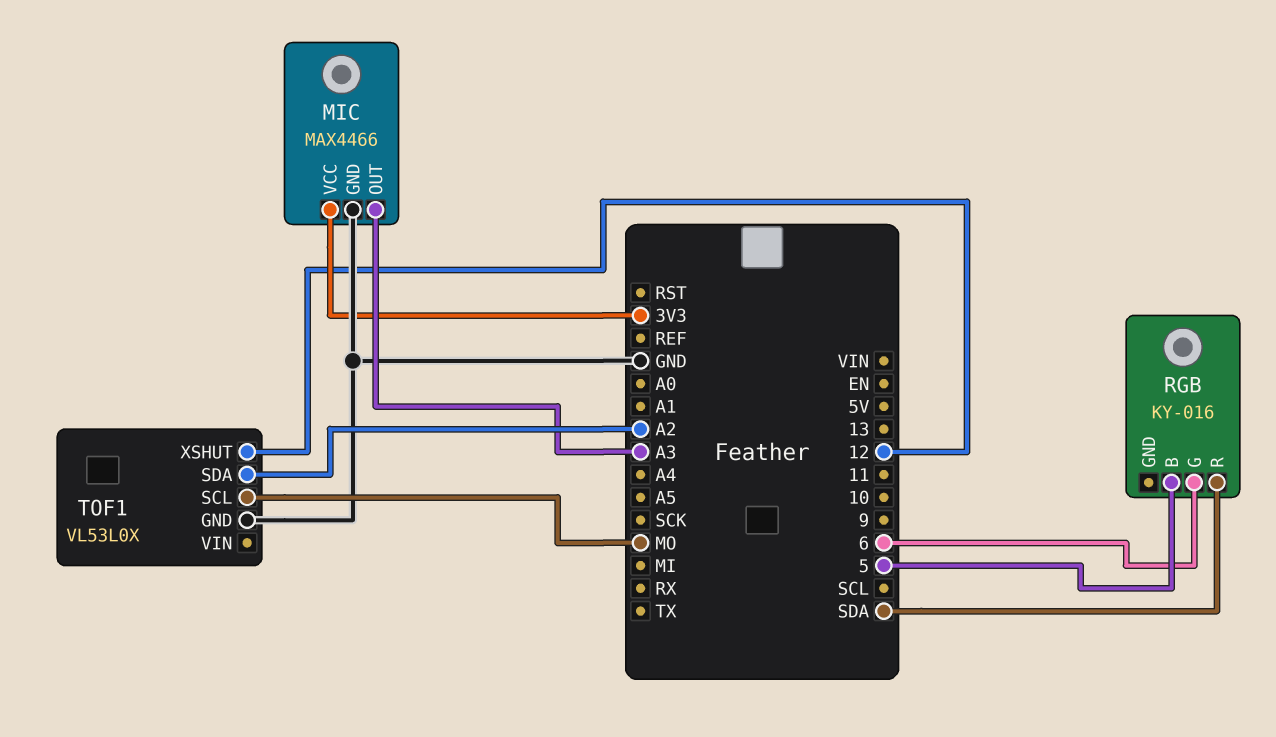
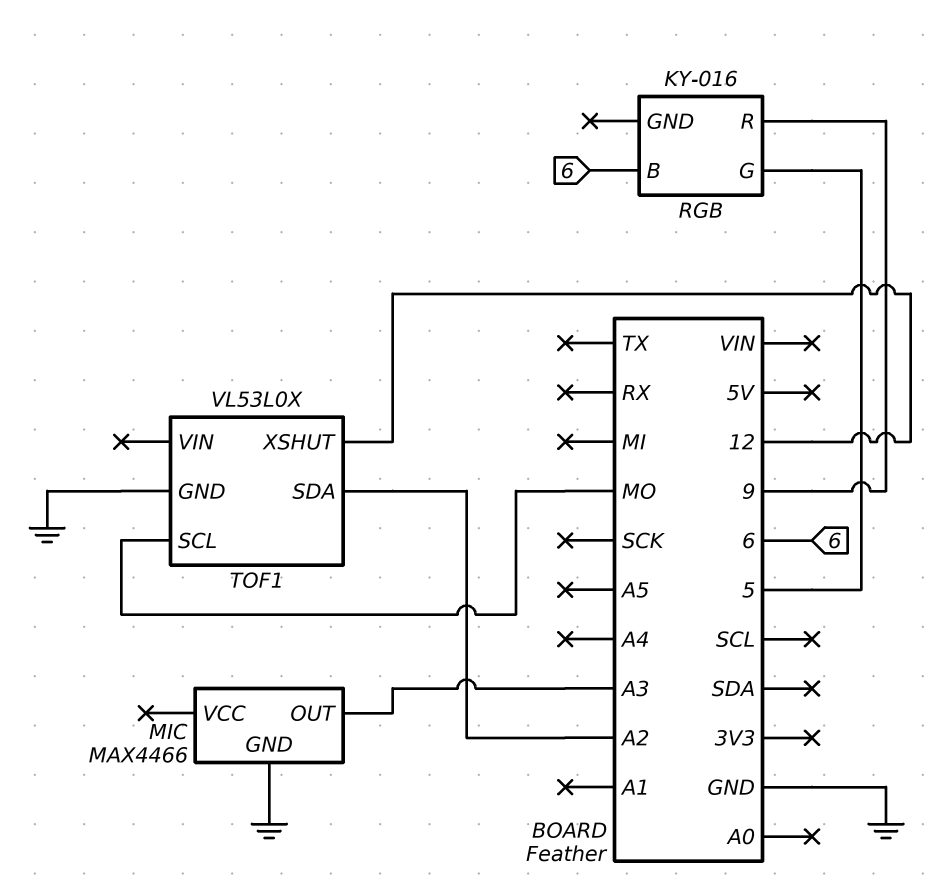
MIC pin VCC: 3V3 -> none
RGB pin B: 5 -> 6
RGB pin G: 6 -> 5
RGB pin R: SDA -> 9

